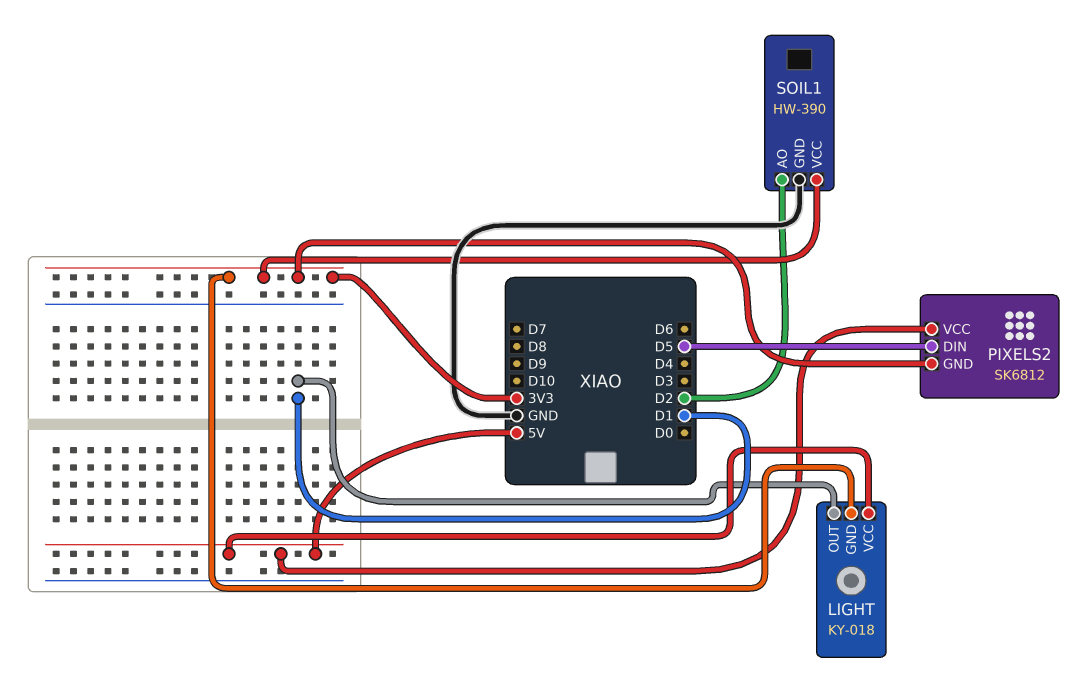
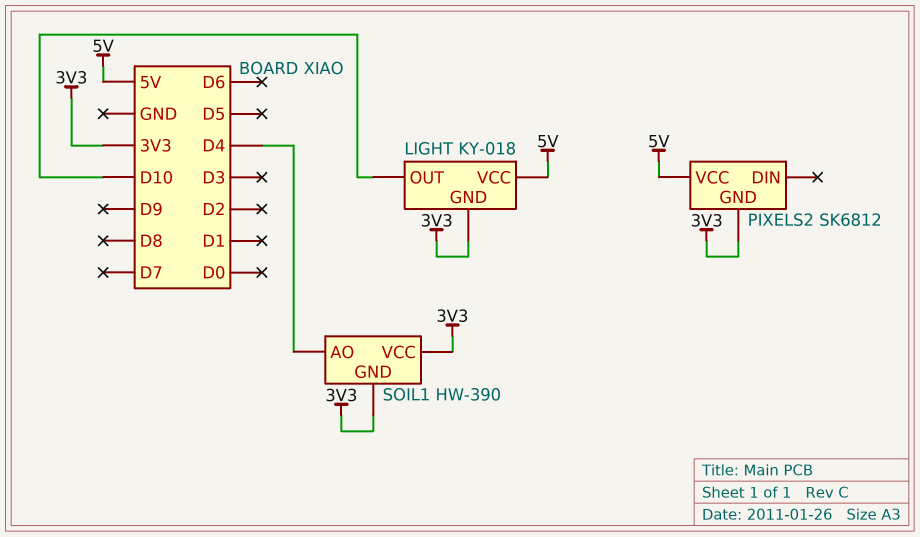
LIGHT pin OUT: D1 -> D10
PIXELS2 pin DIN: D5 -> none
SOIL1 pin AO: D2 -> D4
SOIL1 pin GND: GND -> 3V3

